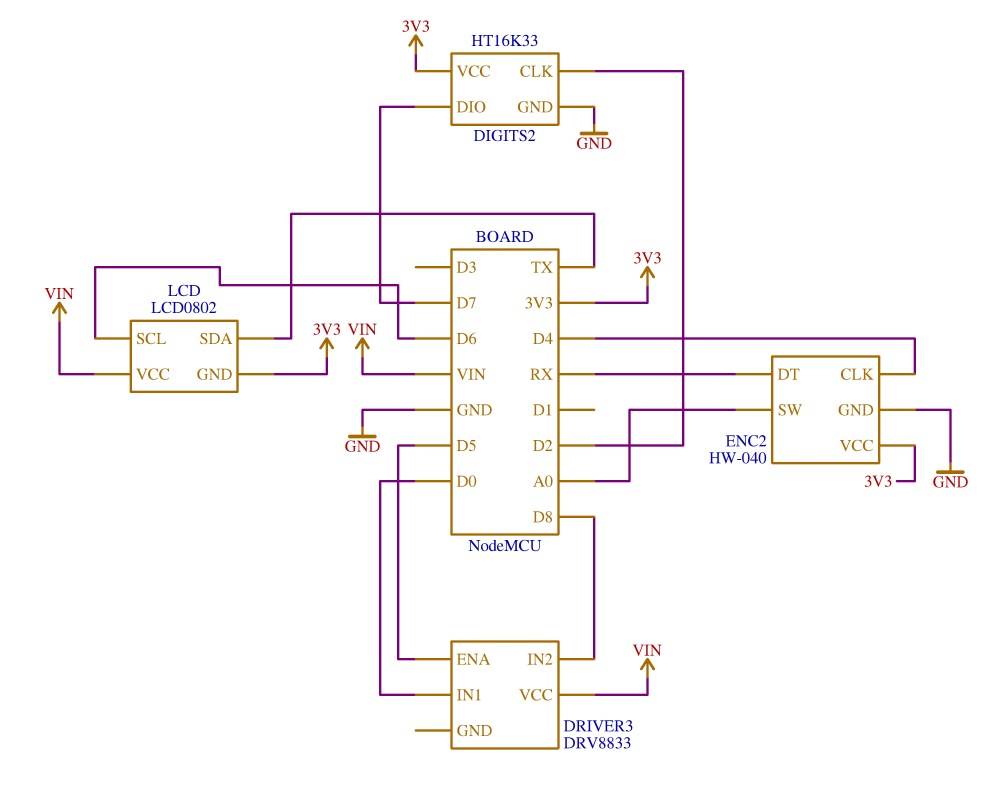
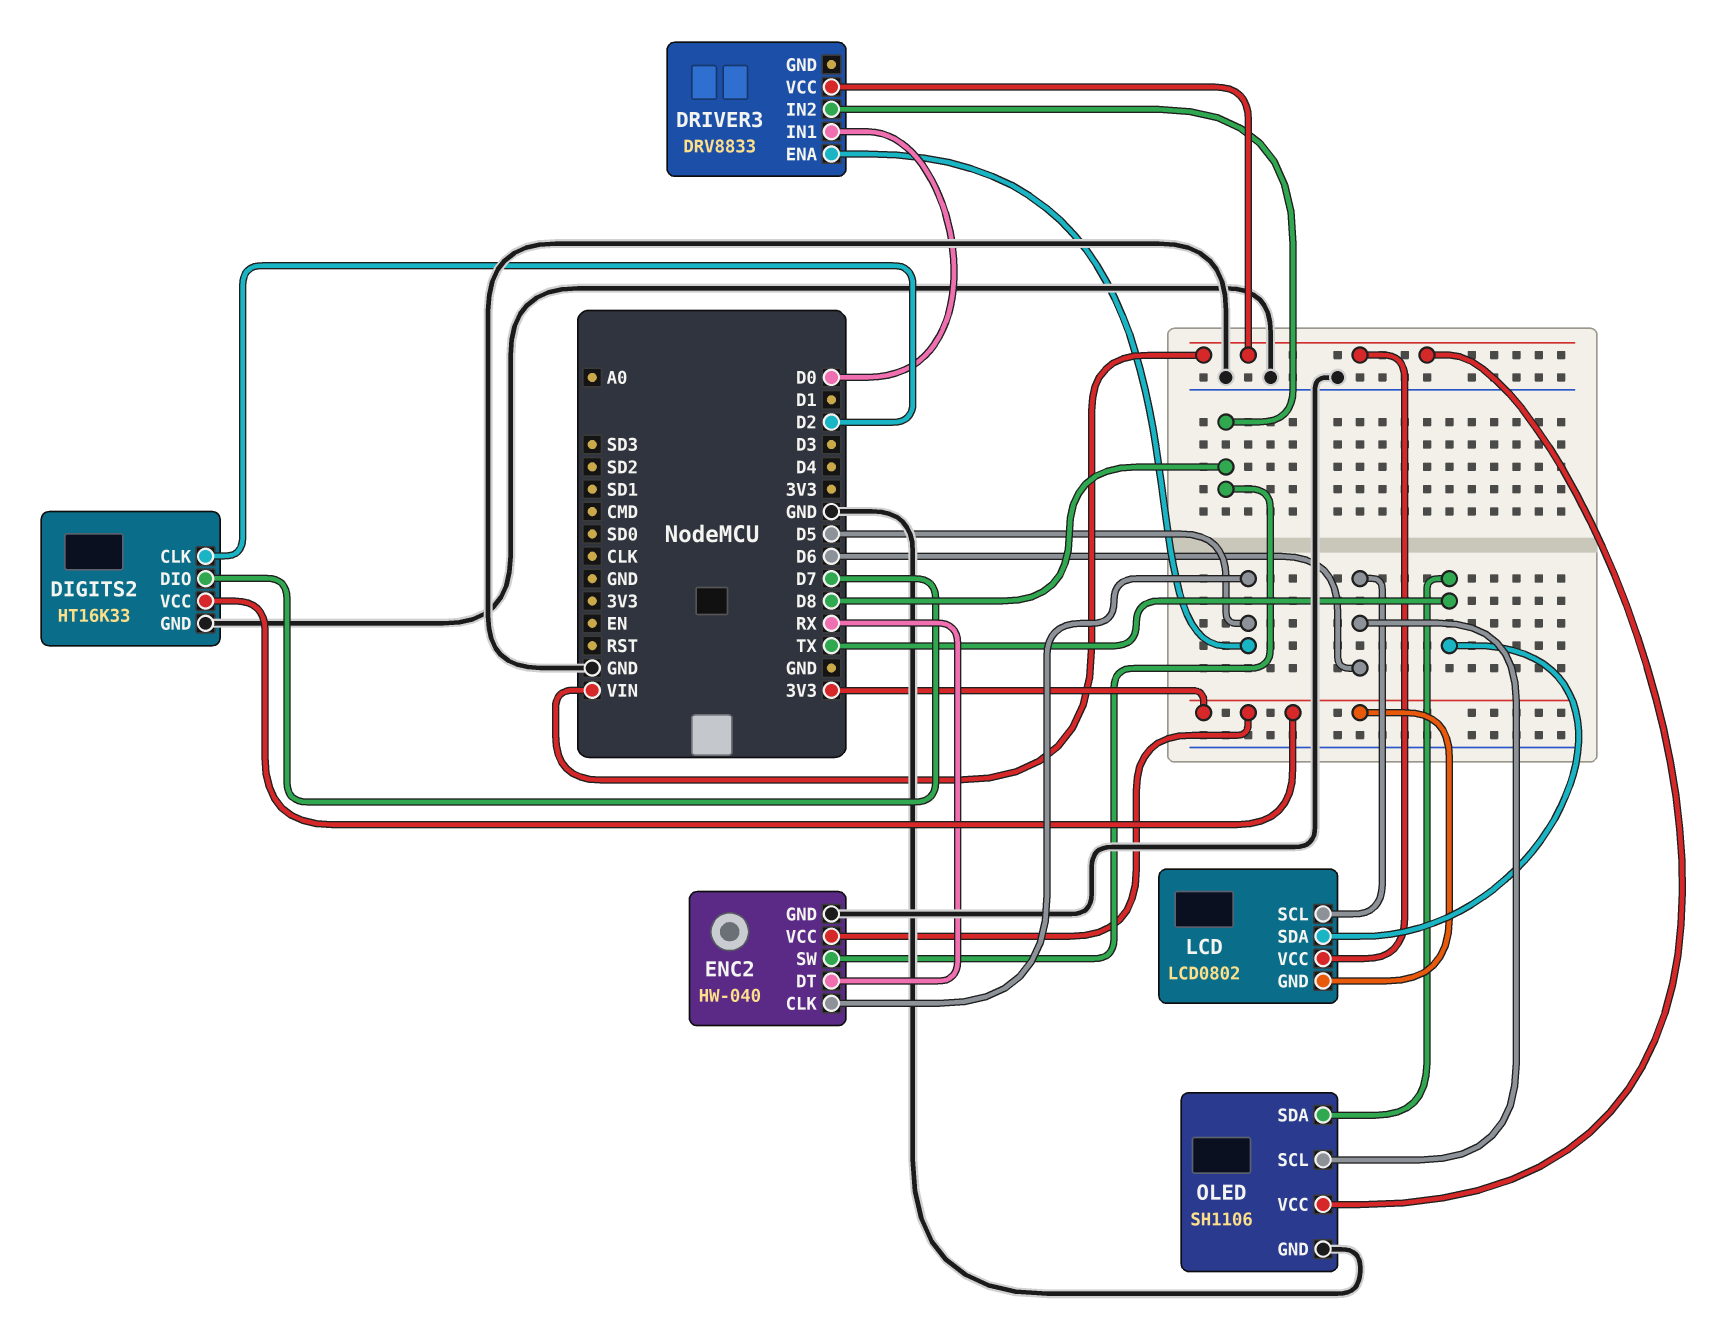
ENC2 pin CLK: D4 -> D5
ENC2 pin SW: A0 -> D8
OLED: none -> SH1106
OLED pin GND: none -> GND
OLED pin SCL: none -> D6
OLED pin SDA: none -> TX
OLED pin VCC: none -> VIN

